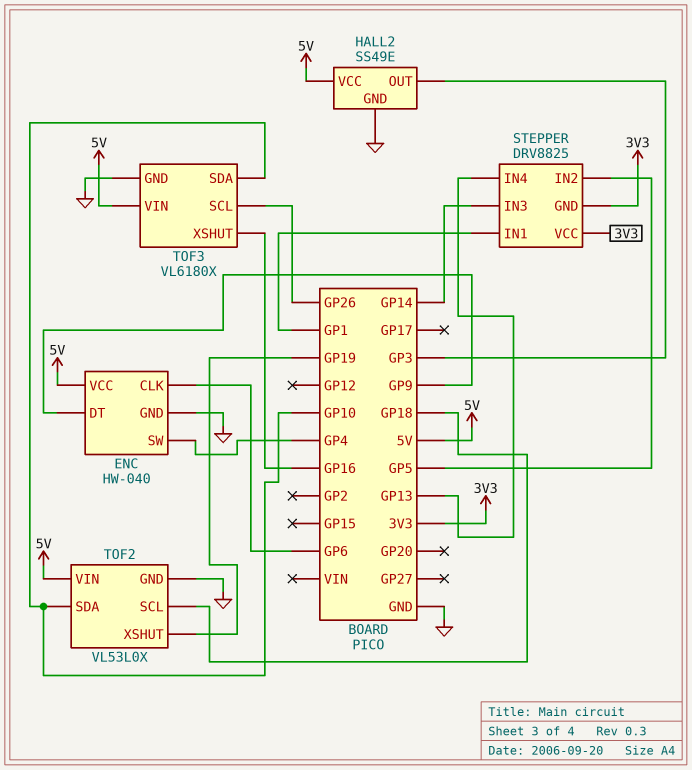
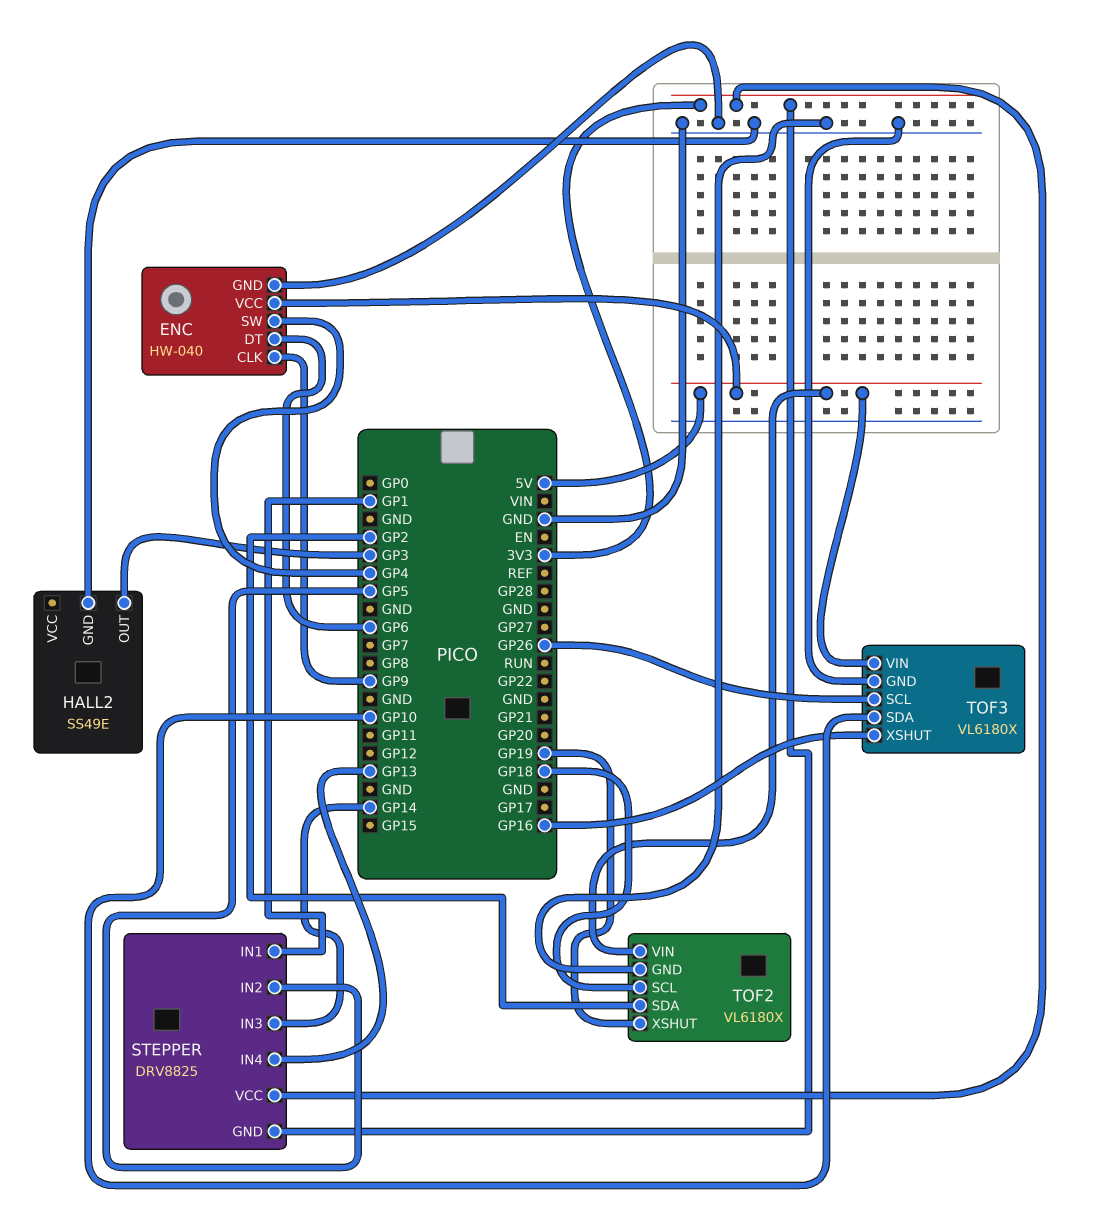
ENC pin CLK: GP6 -> GP9
ENC pin DT: GP9 -> GP6
HALL2 pin VCC: 5V -> none
TOF2: VL53L0X -> VL6180X
TOF2 pin SDA: GP10 -> GP2

